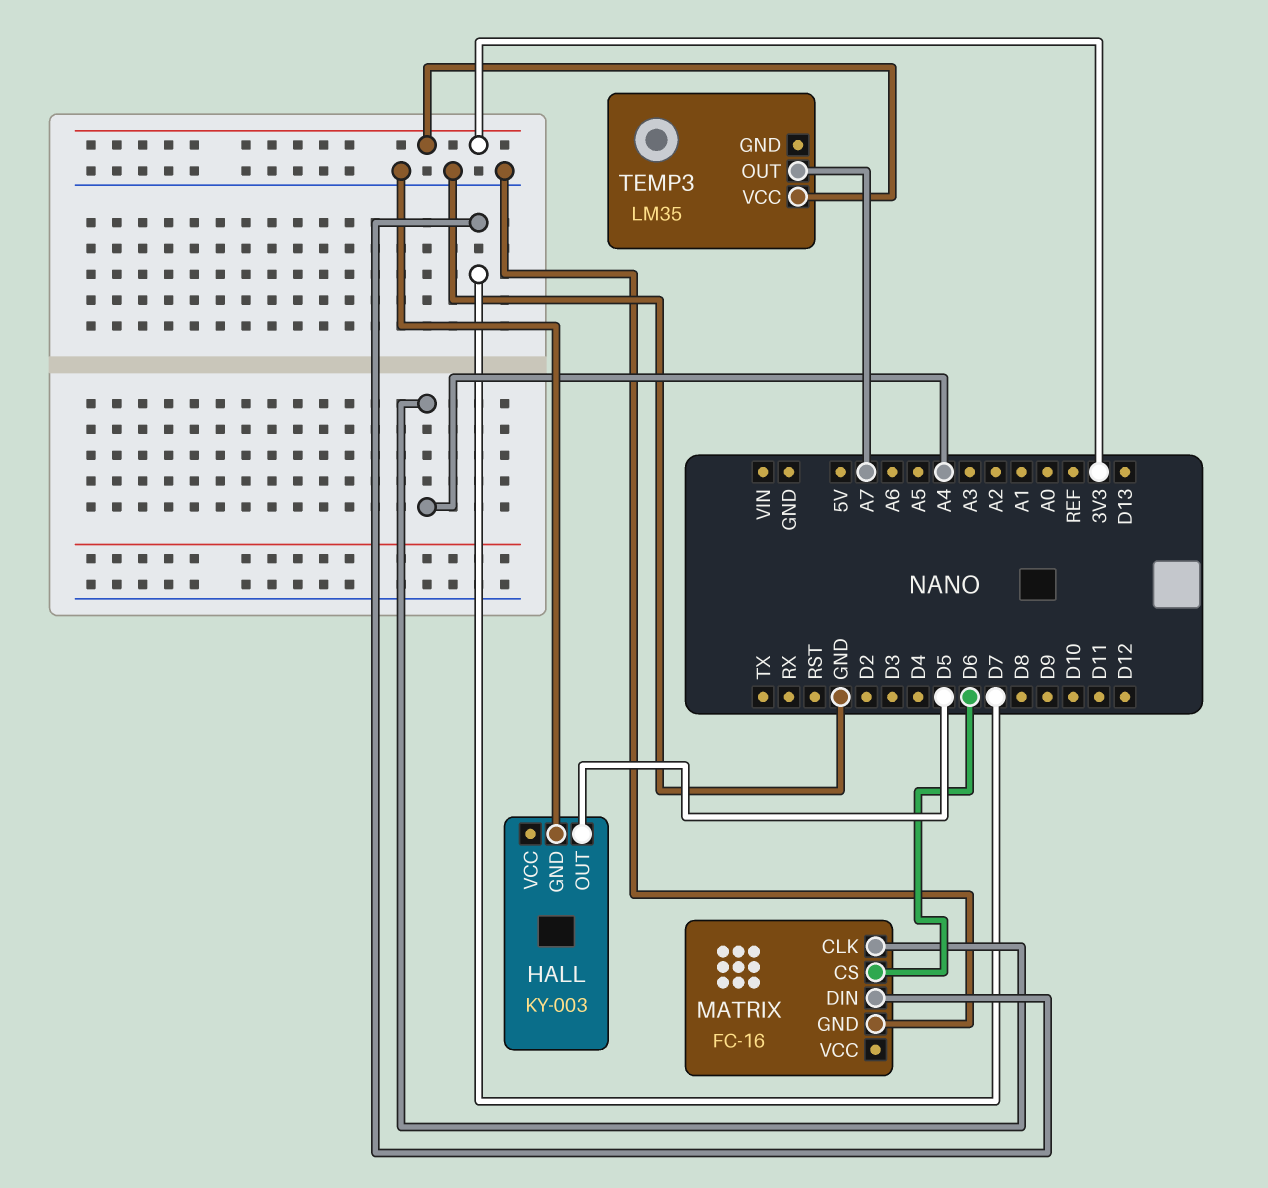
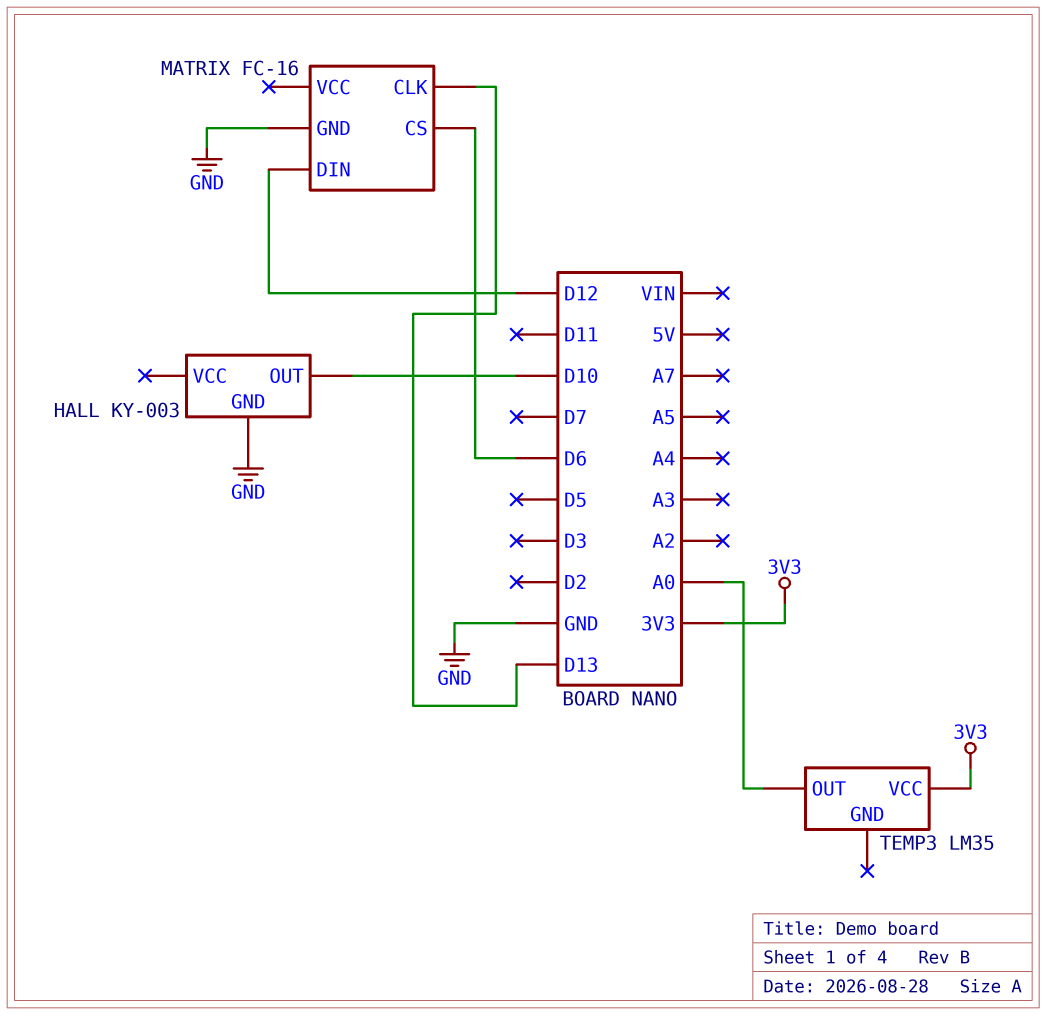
HALL pin OUT: D5 -> D10
MATRIX pin CLK: A4 -> D13
MATRIX pin DIN: D7 -> D12
TEMP3 pin OUT: A7 -> A0

